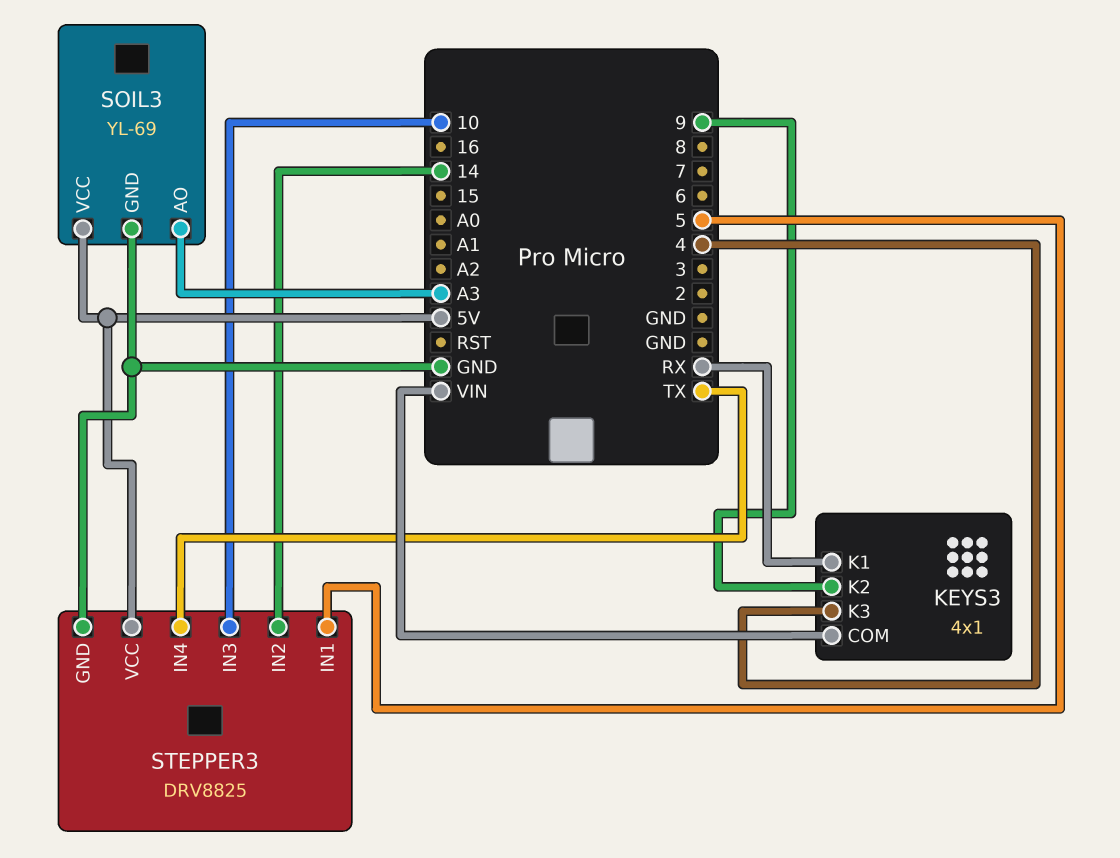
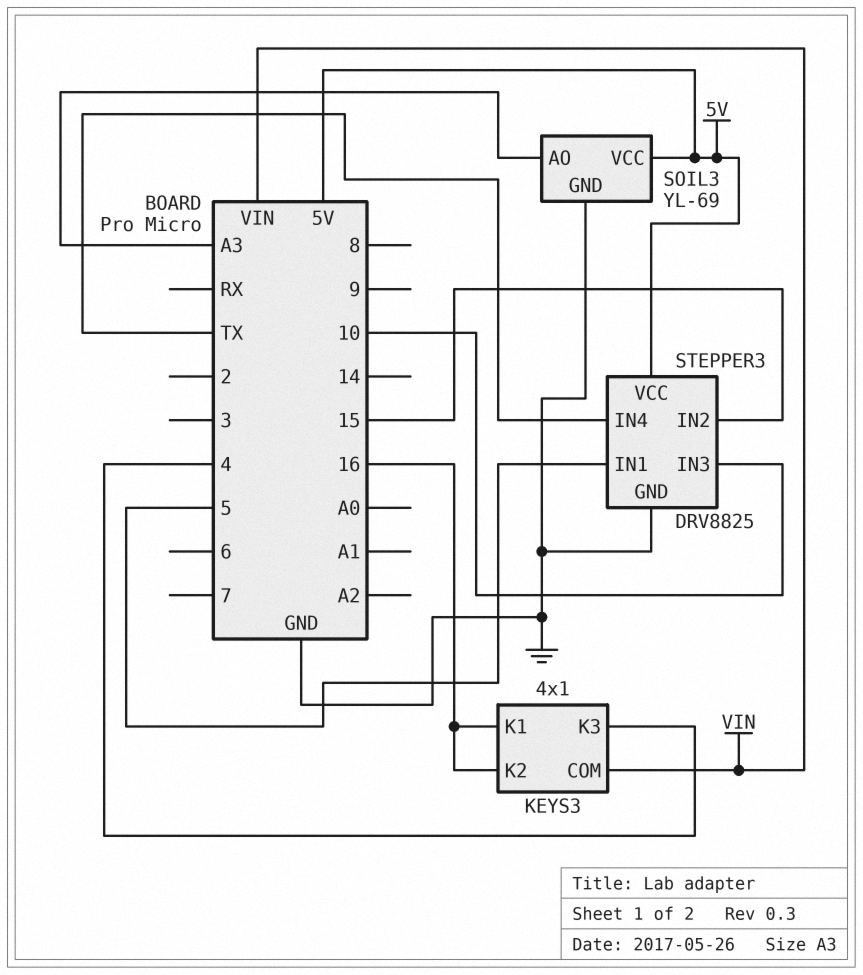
KEYS3 pin K1: RX -> 16
KEYS3 pin K2: 9 -> 16
STEPPER3 pin IN2: 14 -> 15

